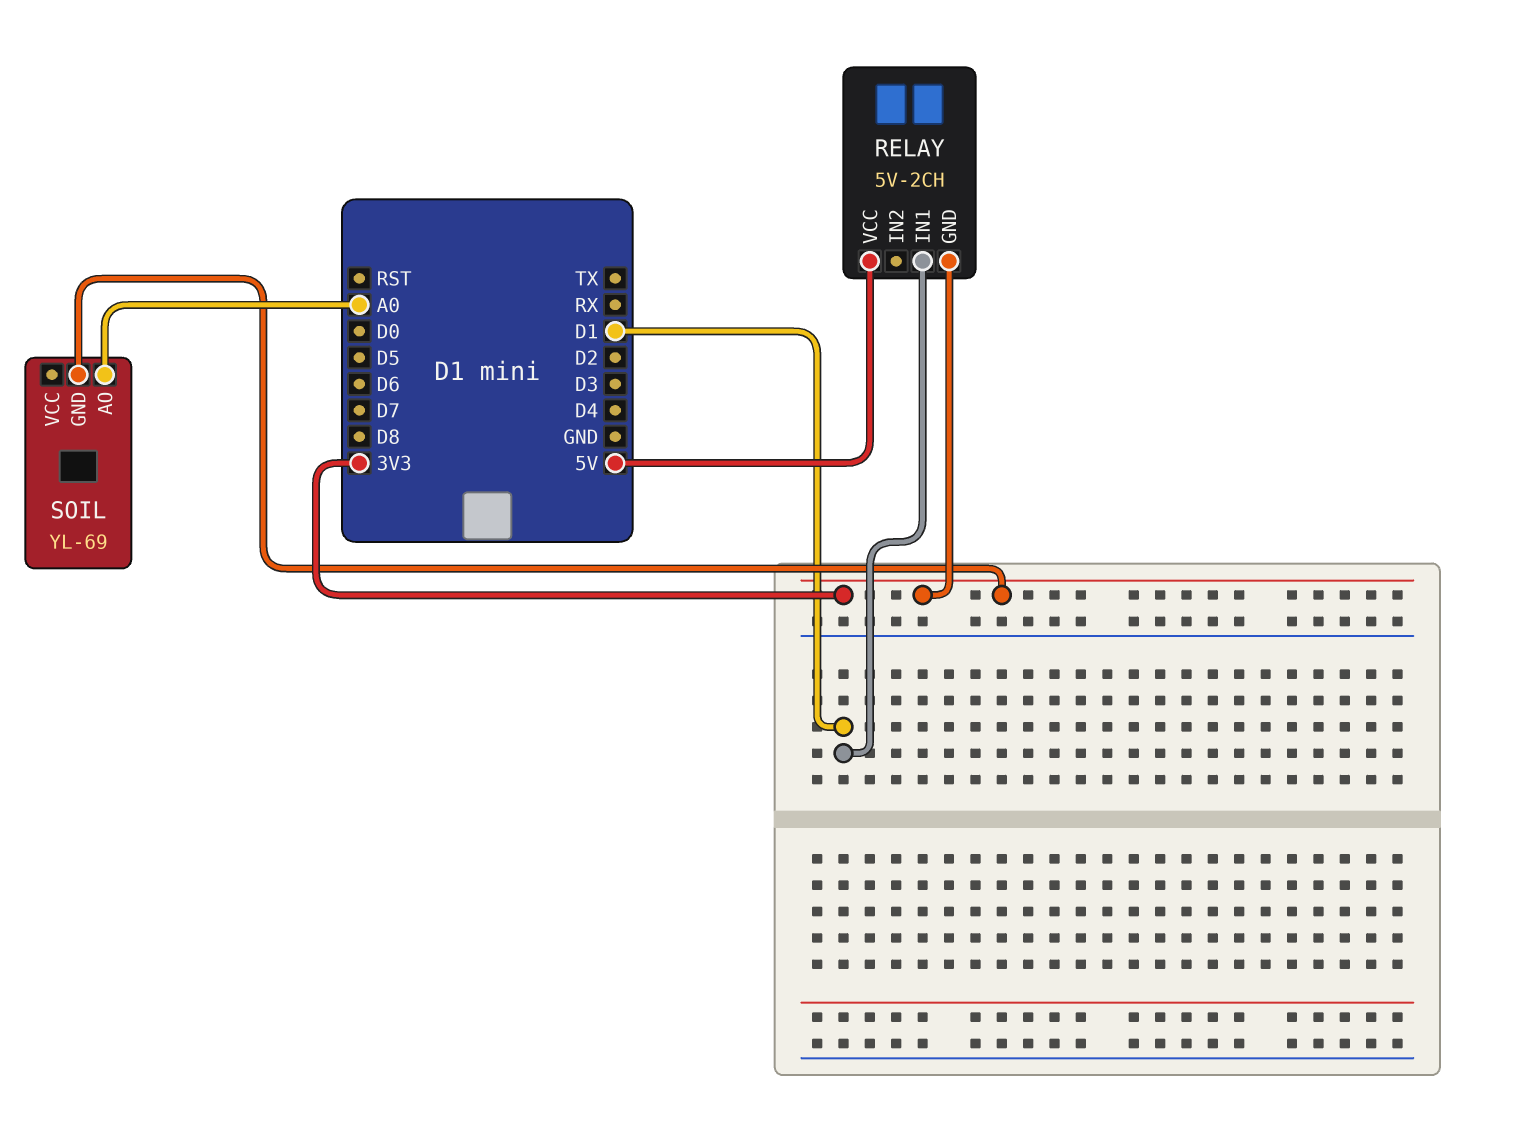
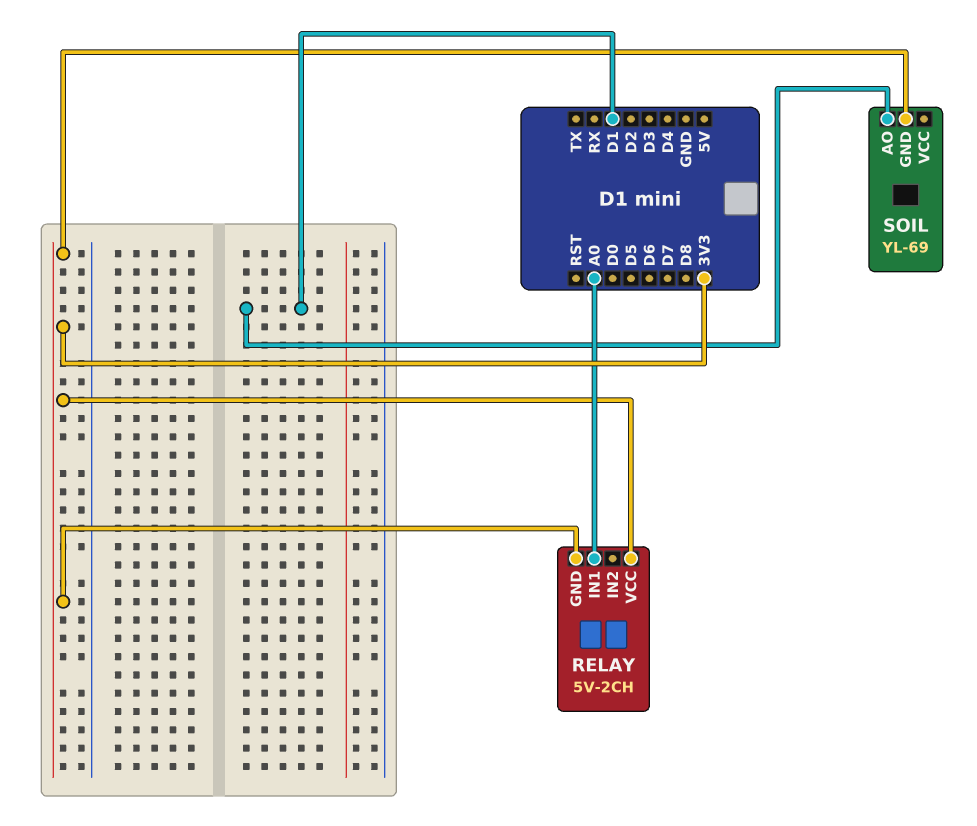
RELAY pin IN1: D1 -> A0
RELAY pin VCC: 5V -> 3V3
SOIL pin AO: A0 -> D1

